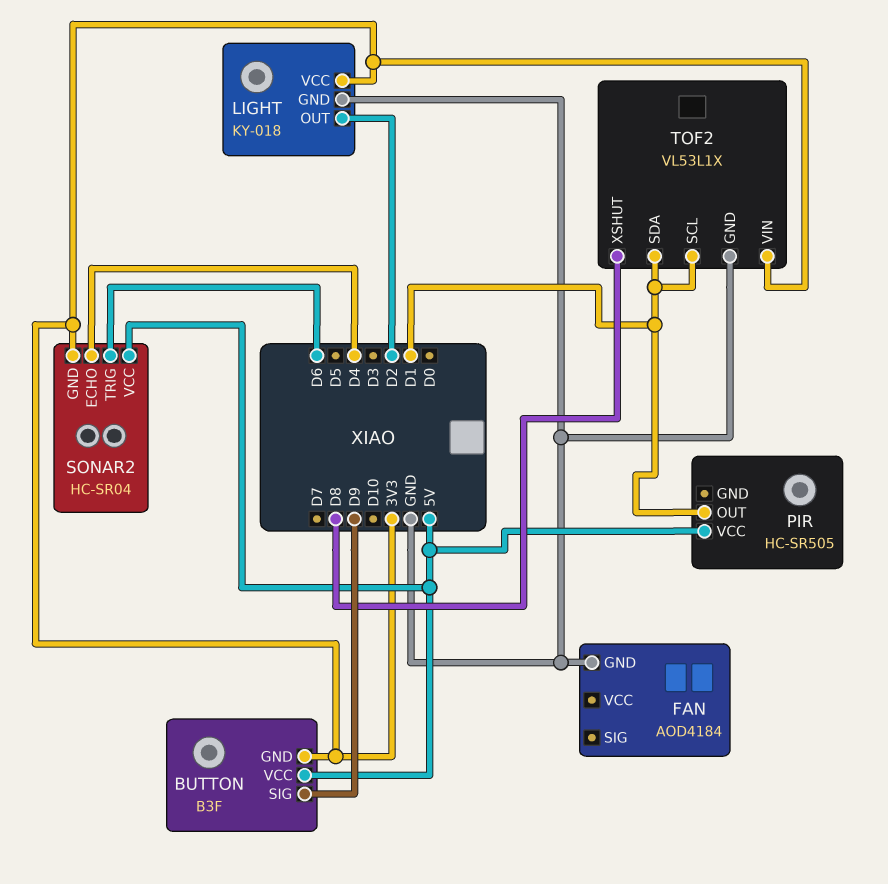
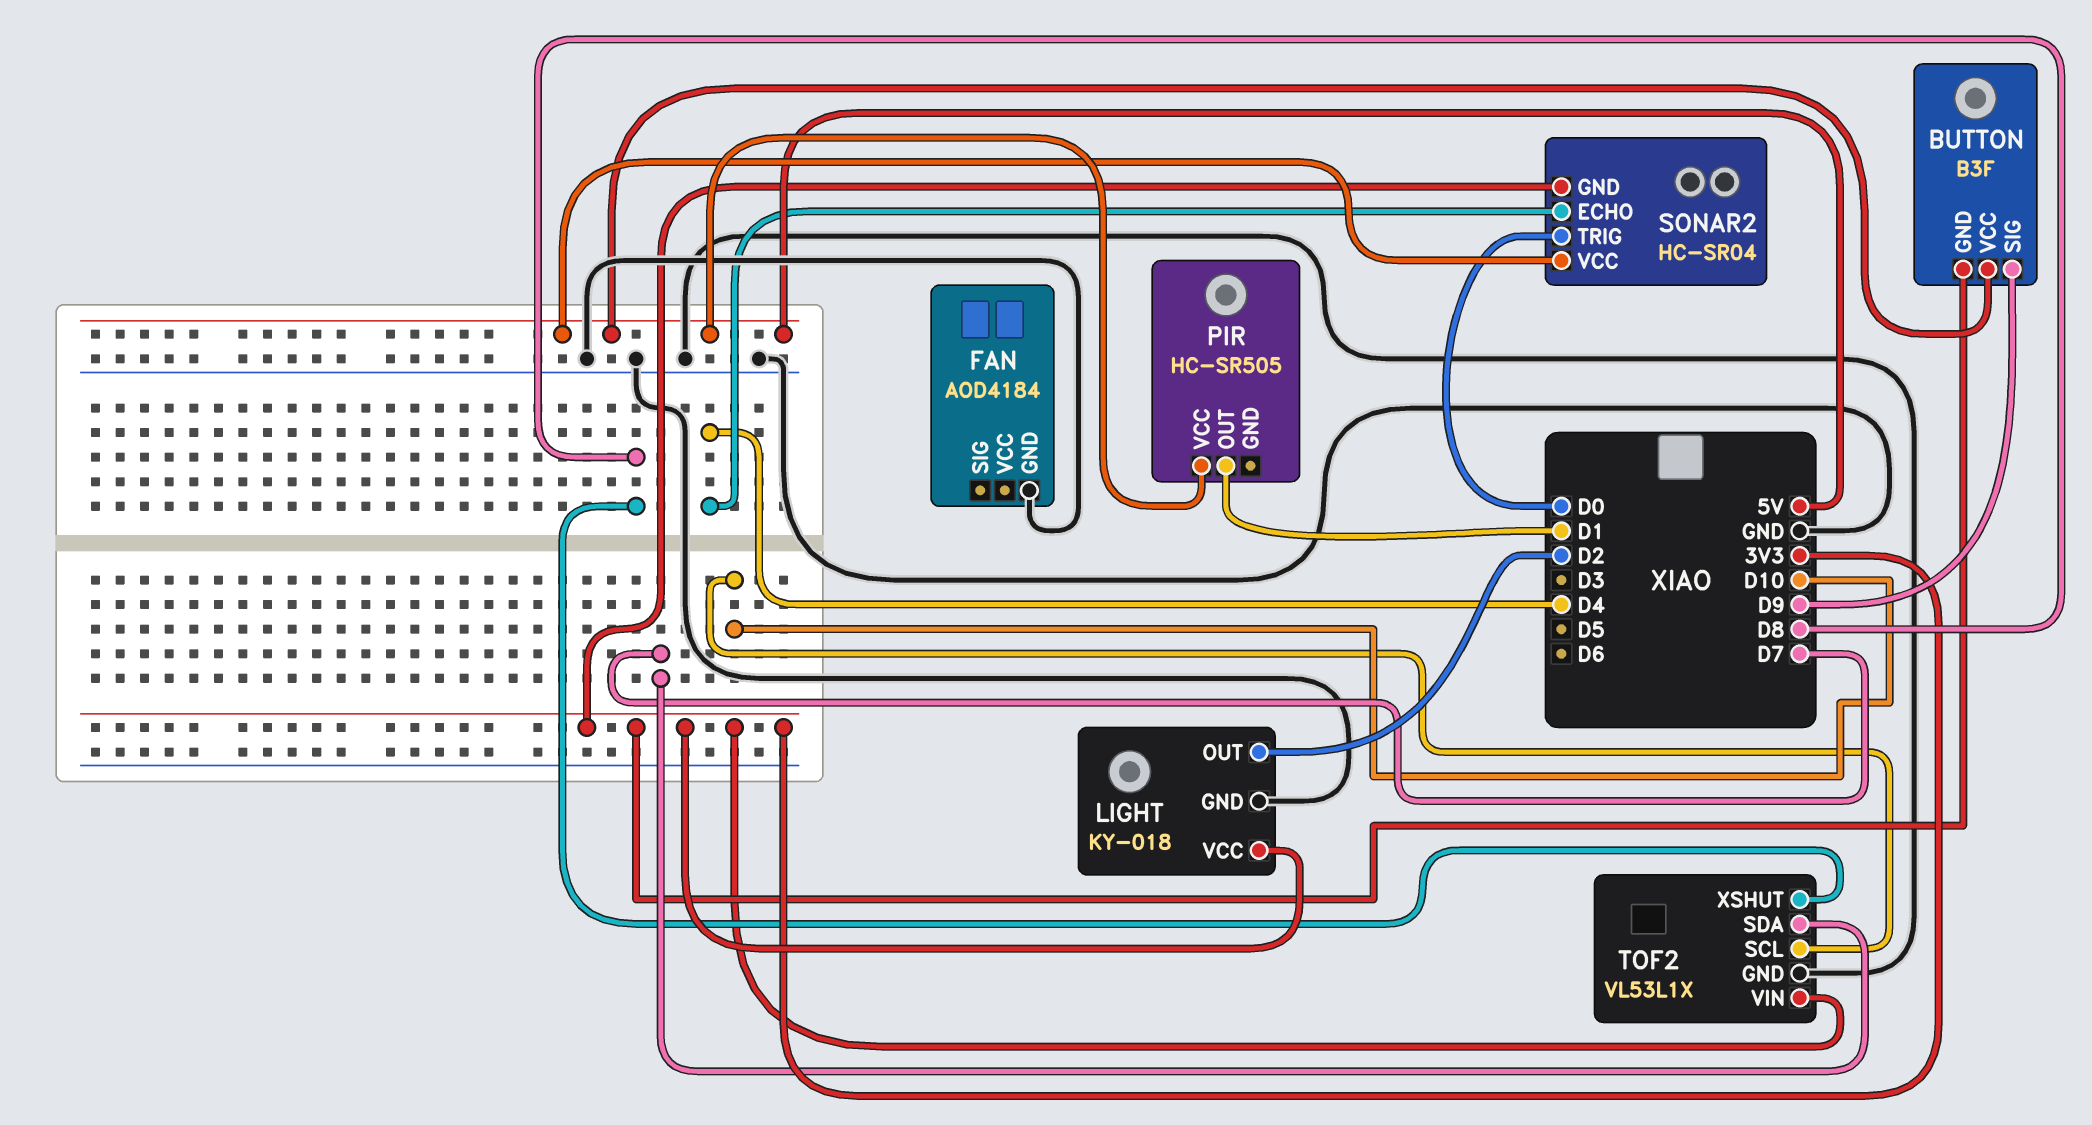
SONAR2 pin TRIG: D6 -> D0
TOF2 pin SCL: D1 -> D10
TOF2 pin SDA: D1 -> D7

